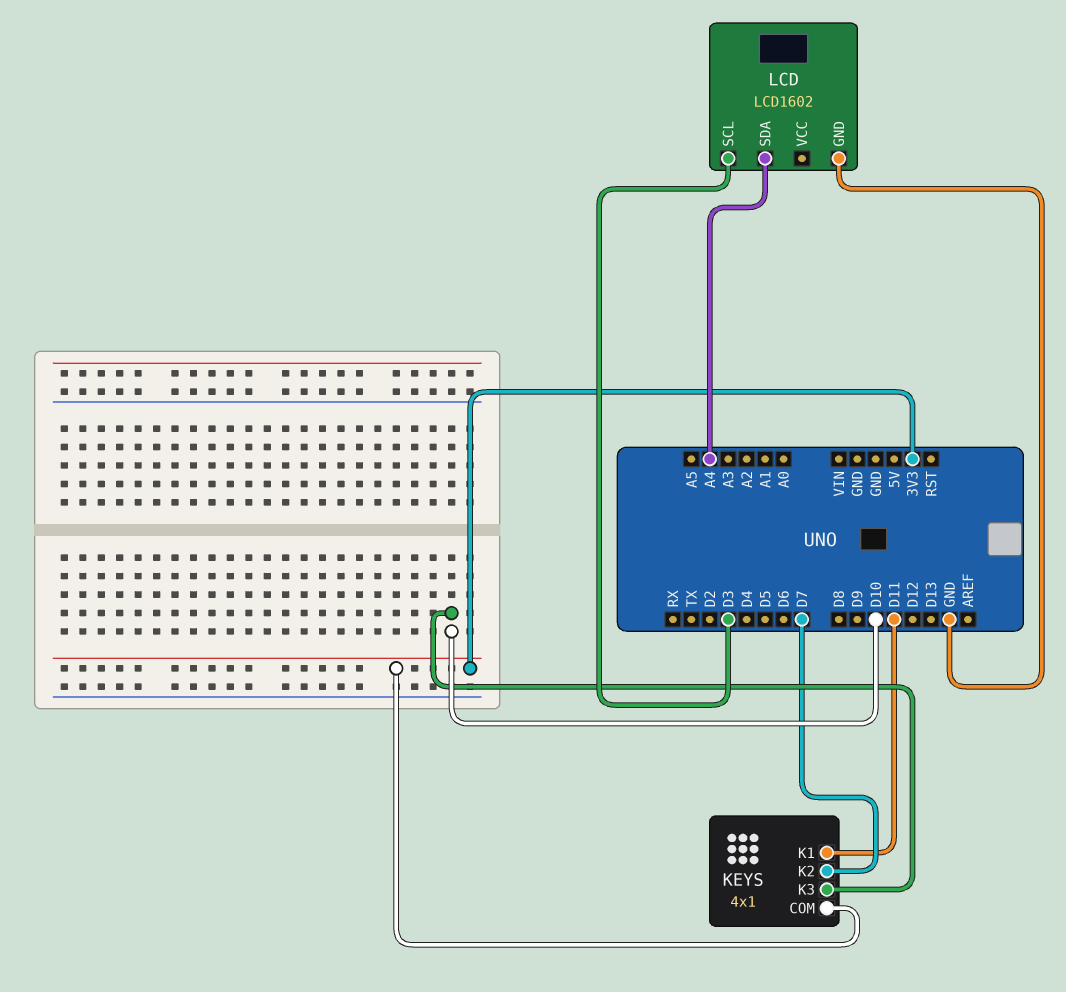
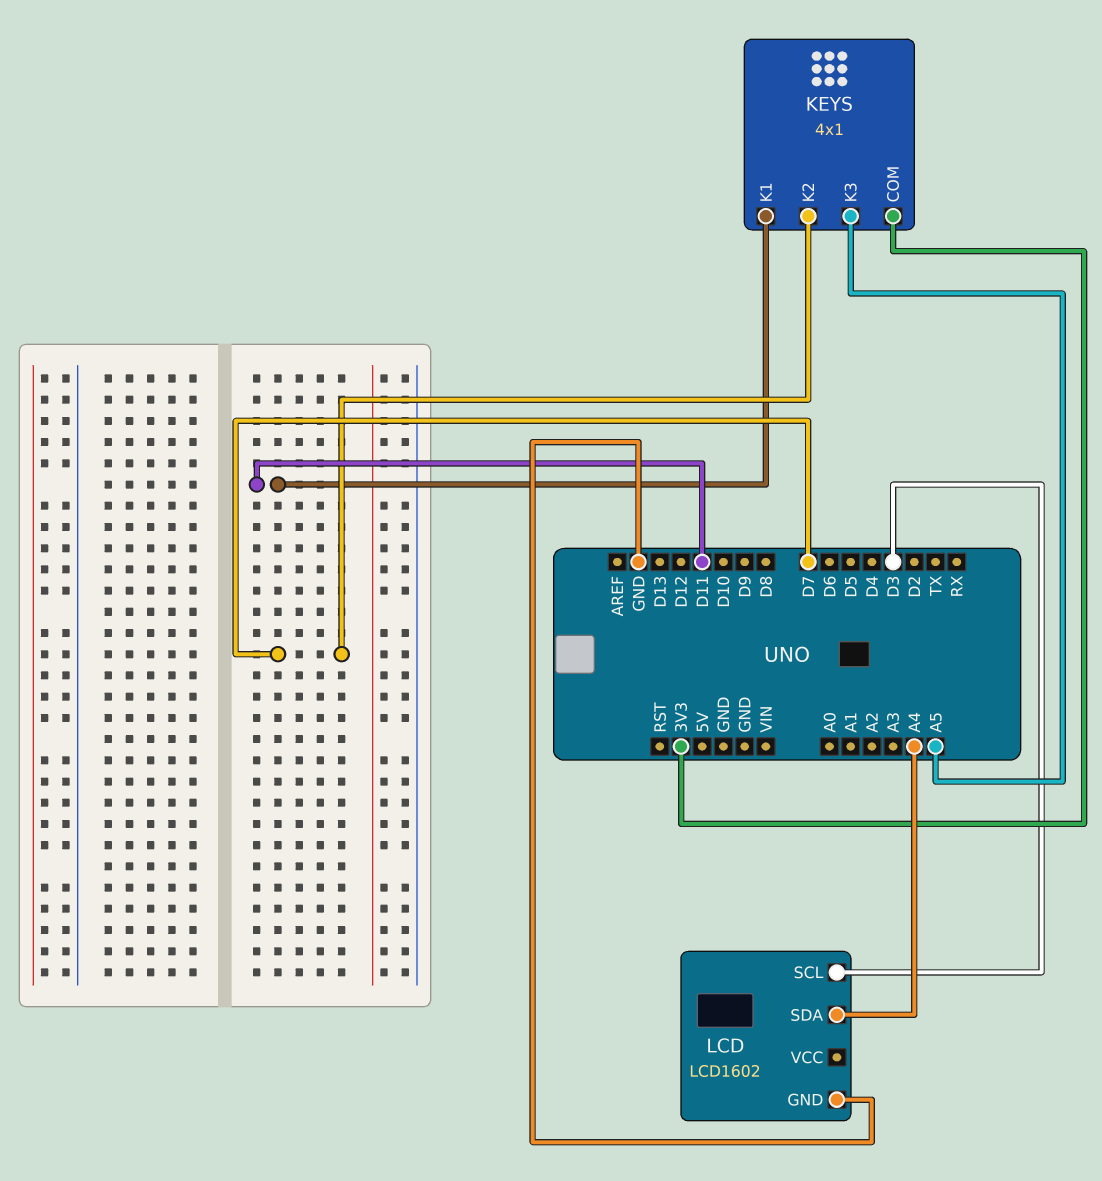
KEYS pin K3: D10 -> A5

